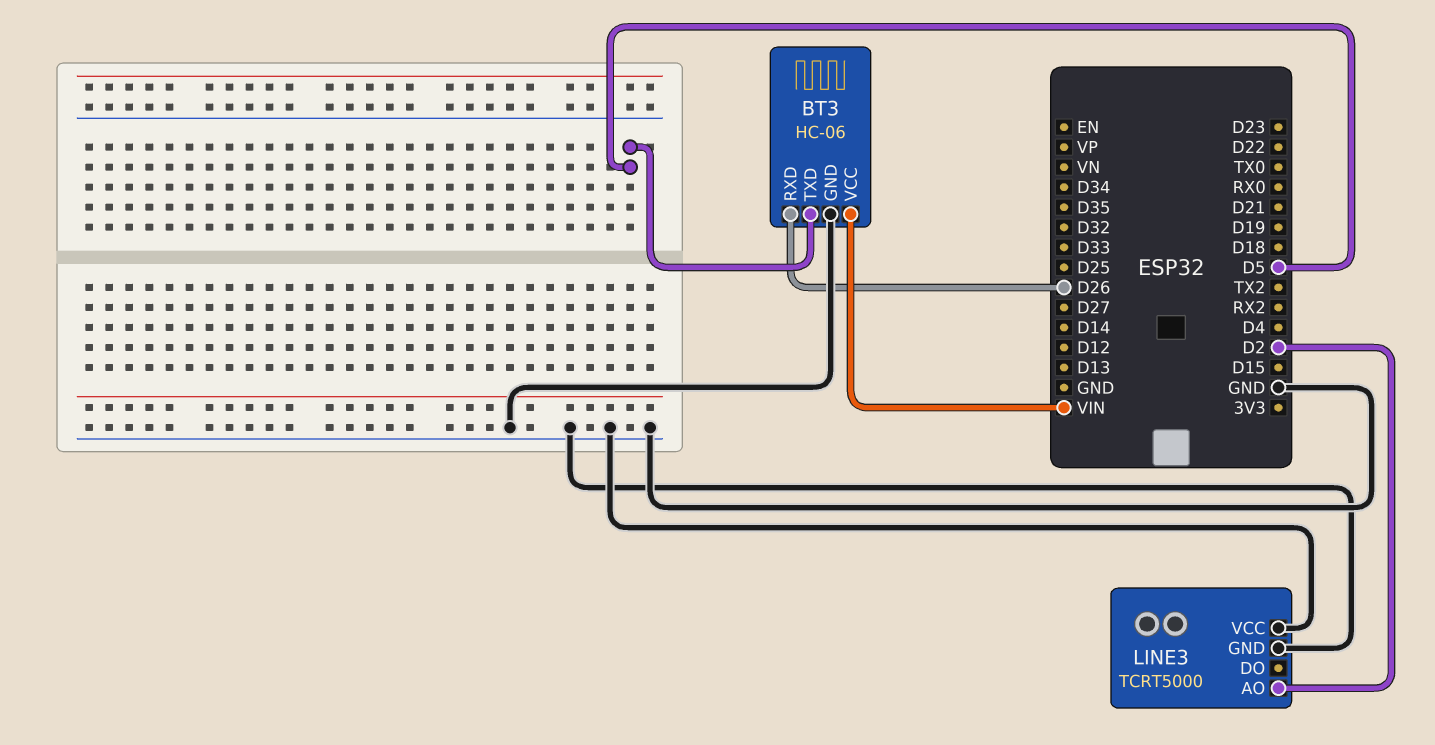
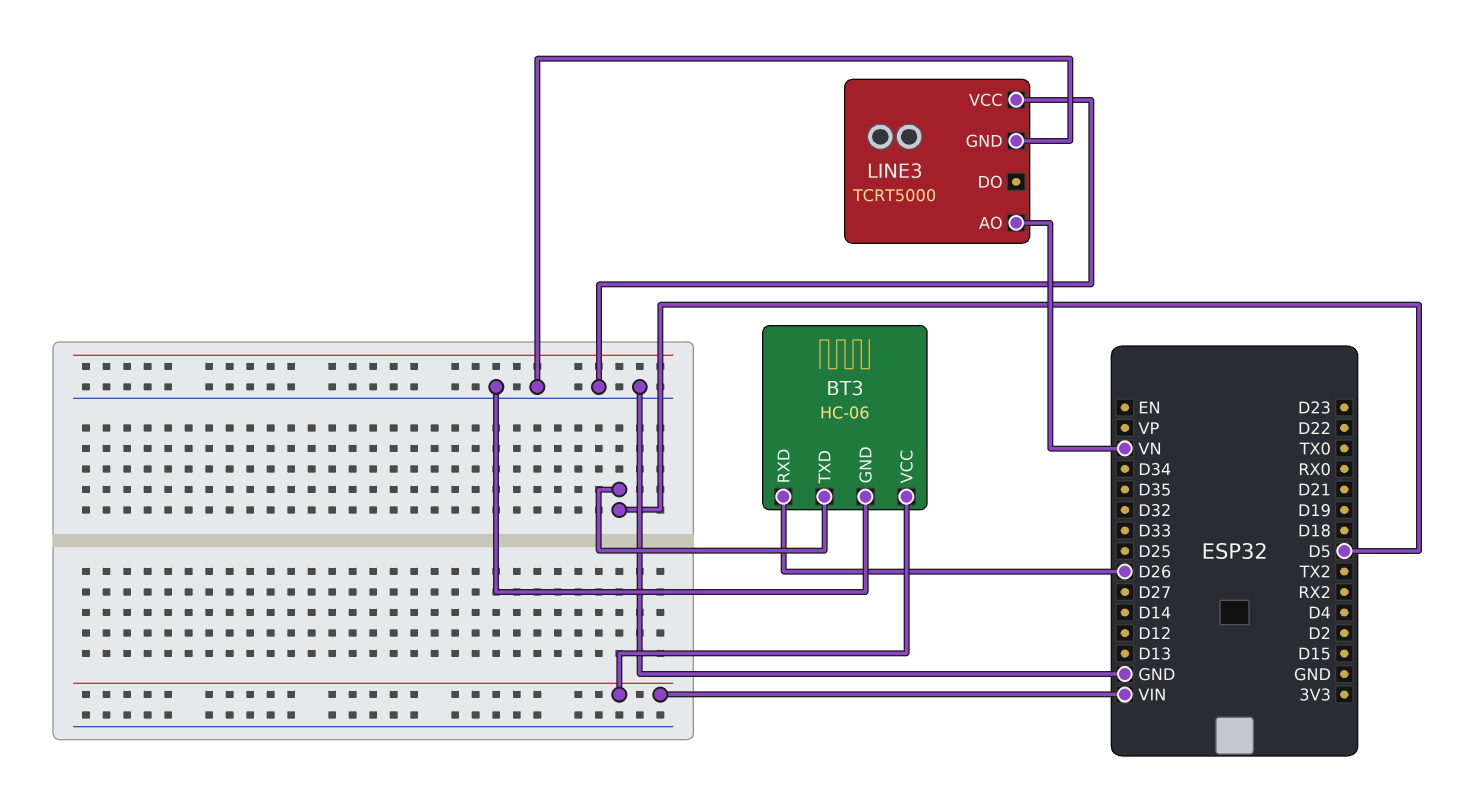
LINE3 pin AO: D2 -> VN

